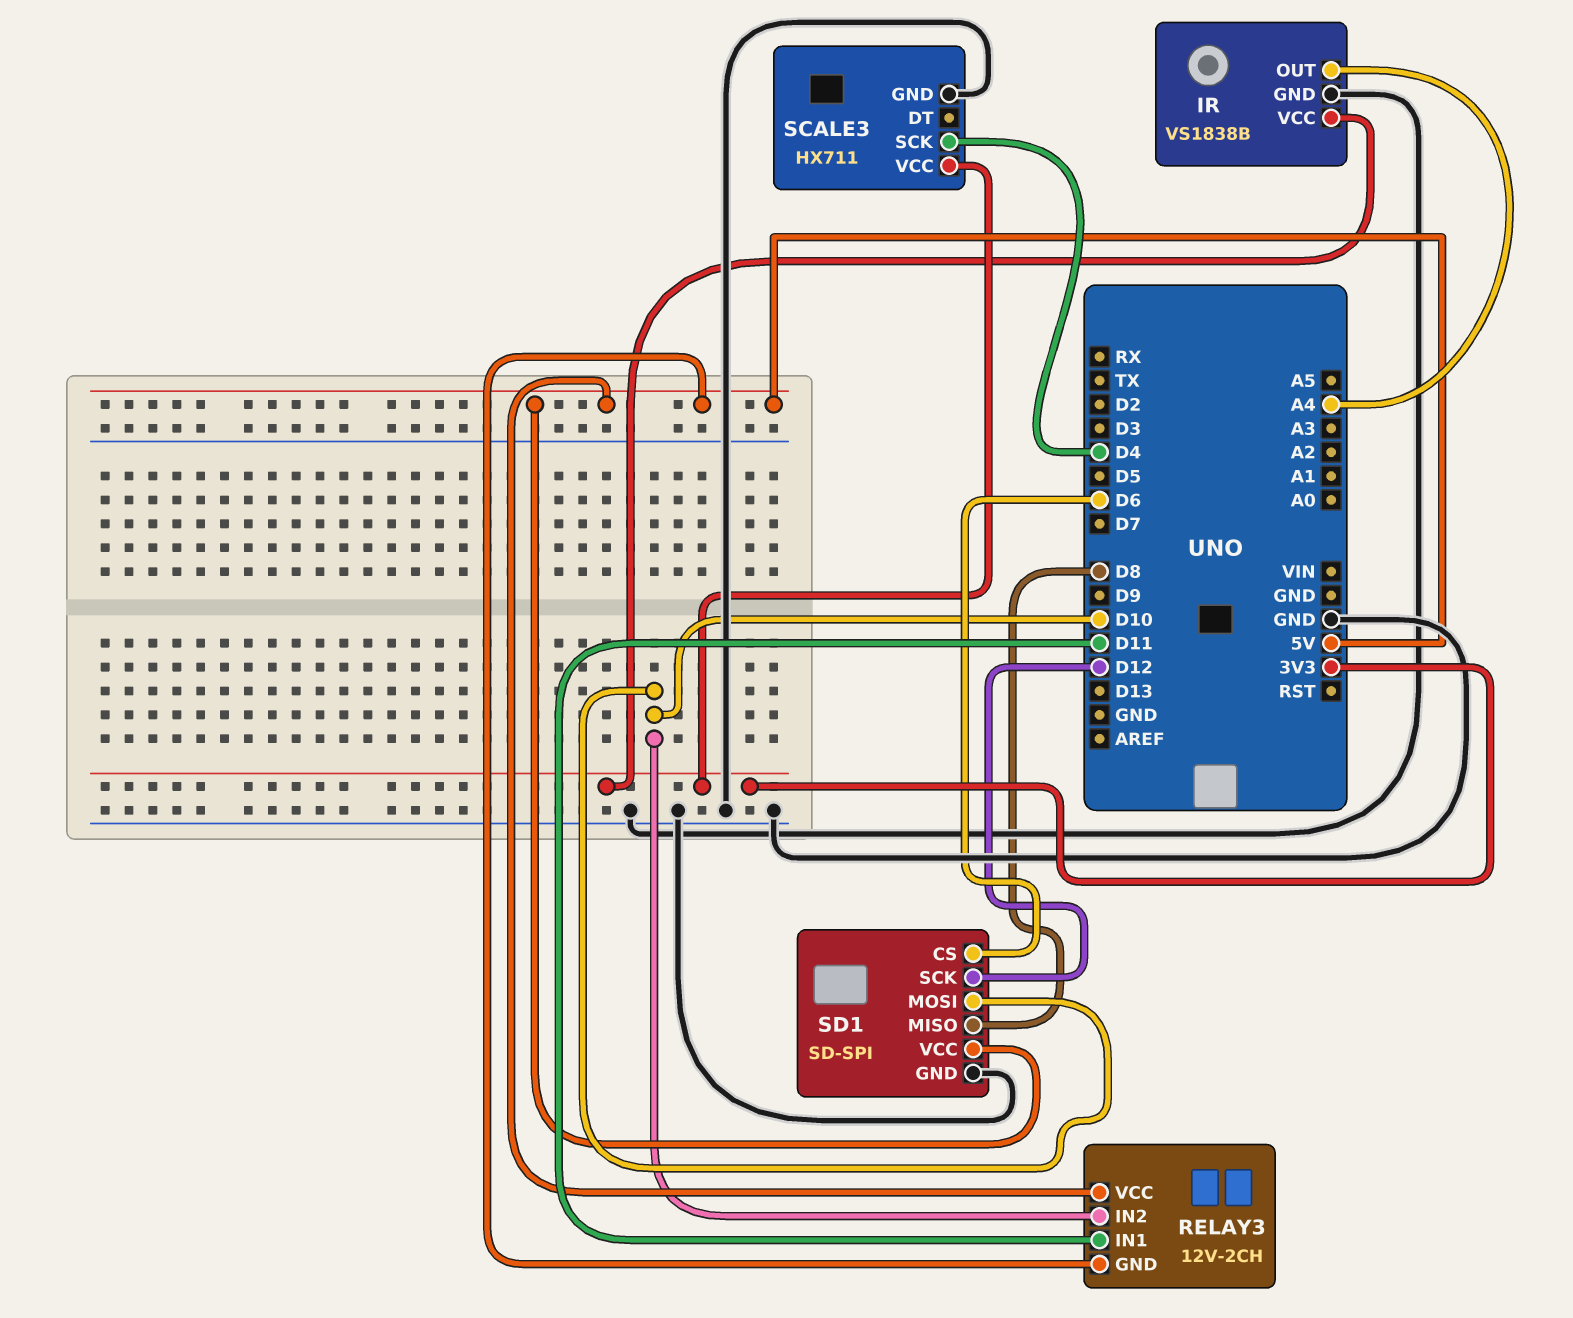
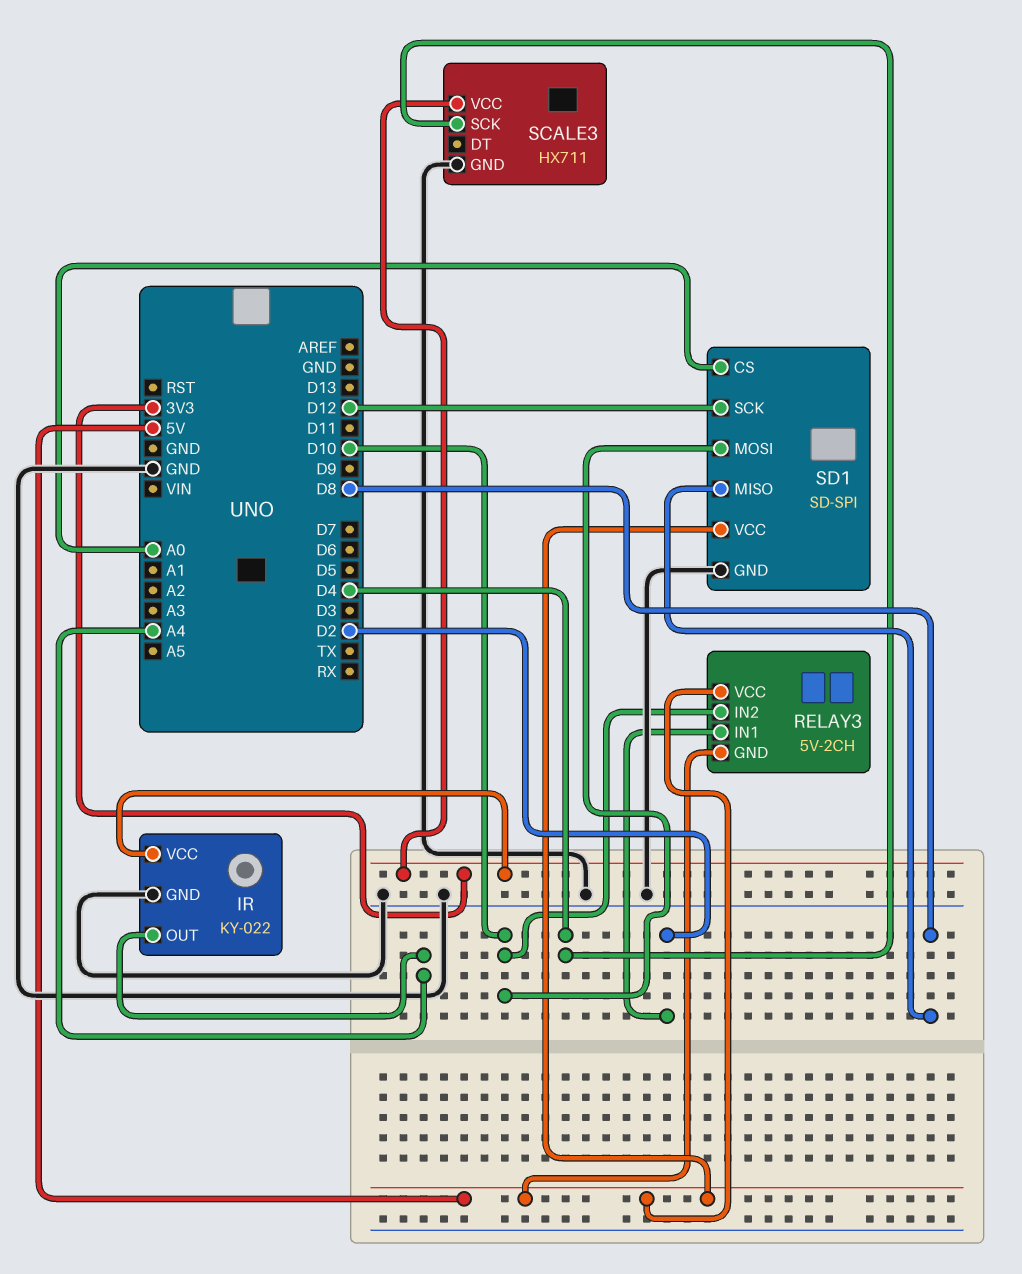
IR: VS1838B -> KY-022
RELAY3: 12V-2CH -> 5V-2CH
RELAY3 pin IN1: D11 -> D2
SD1 pin CS: D6 -> A0

